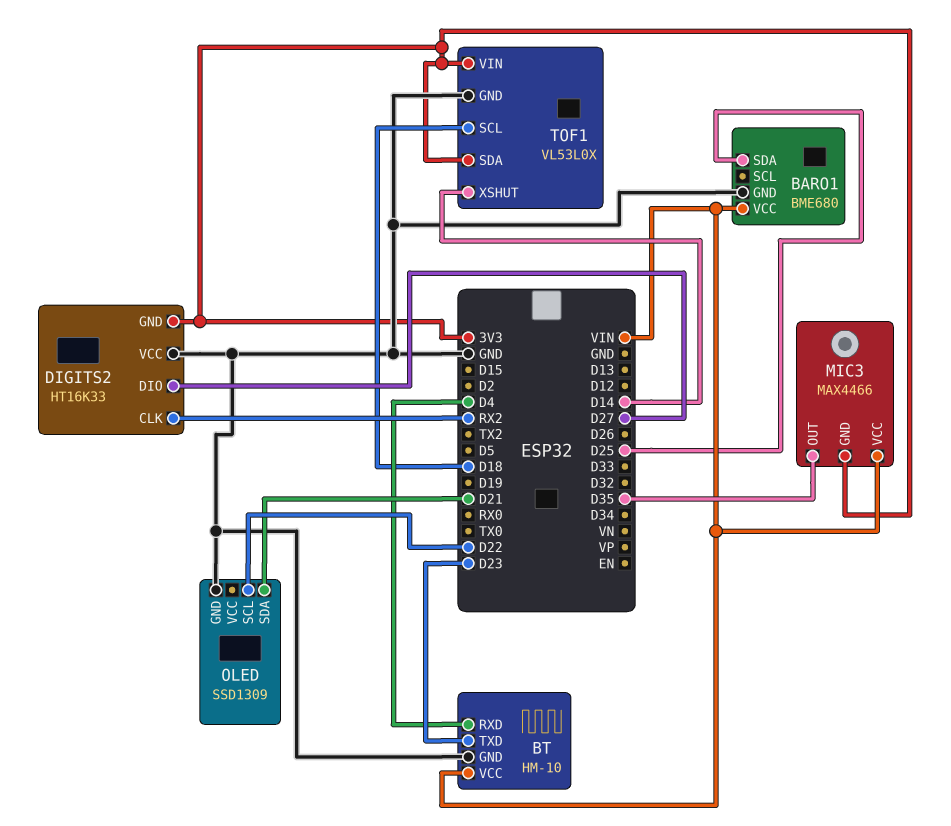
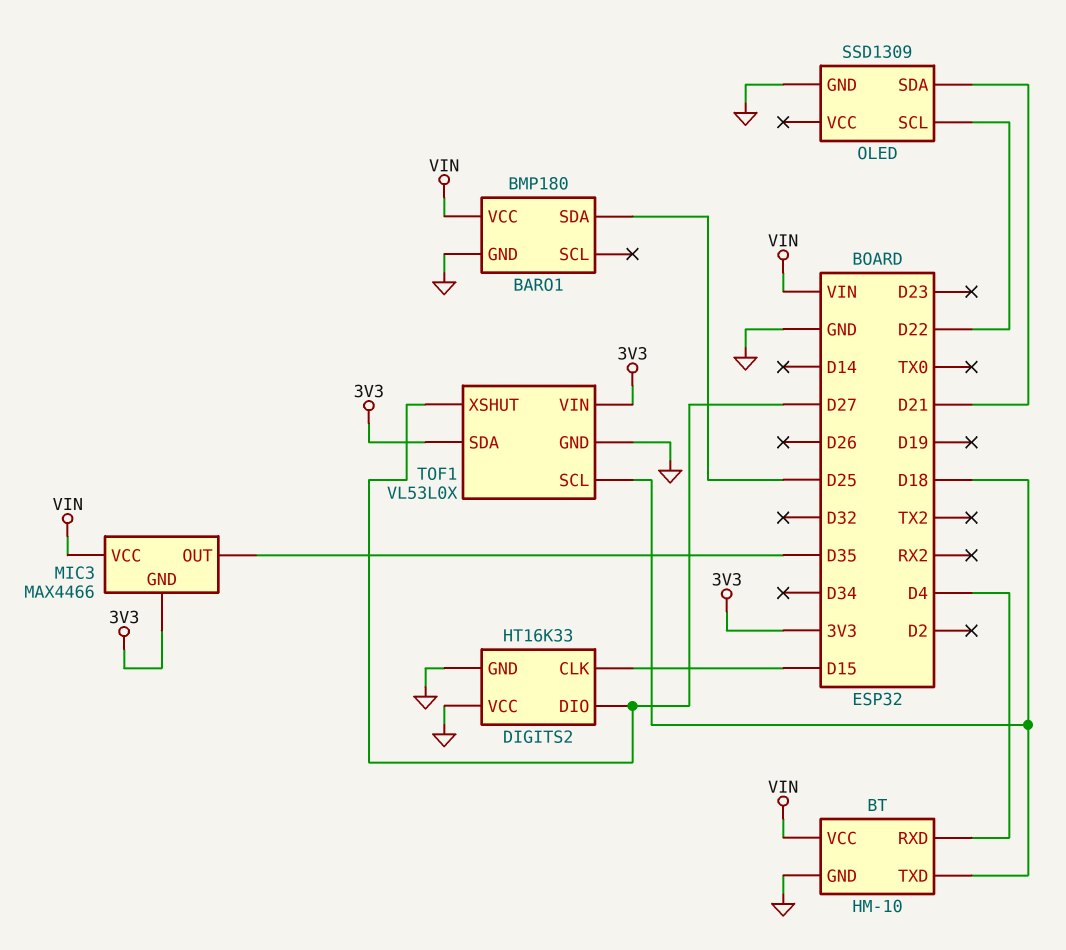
BARO1: BME680 -> BMP180
BT pin TXD: D23 -> D18
DIGITS2 pin CLK: RX2 -> D15
DIGITS2 pin GND: 3V3 -> GND
TOF1 pin XSHUT: D14 -> D27

